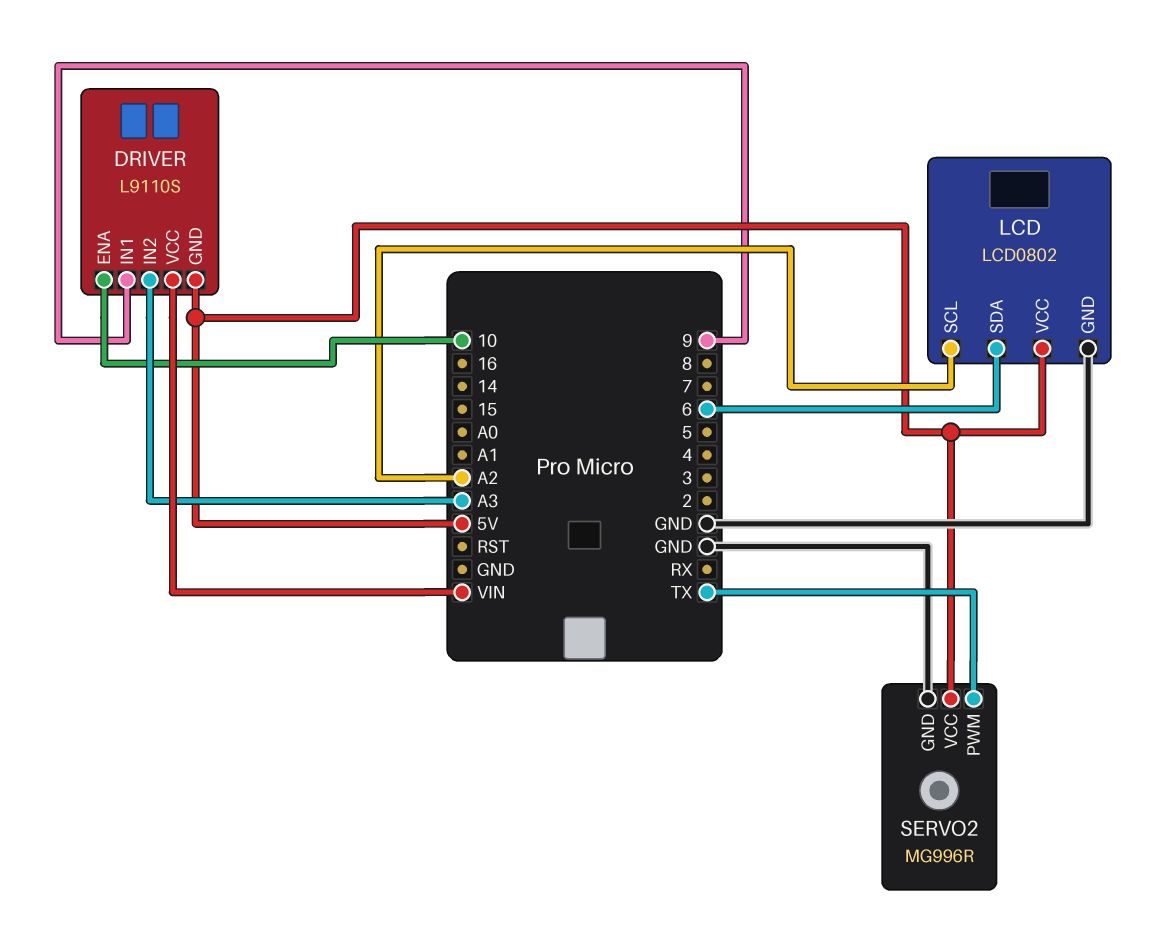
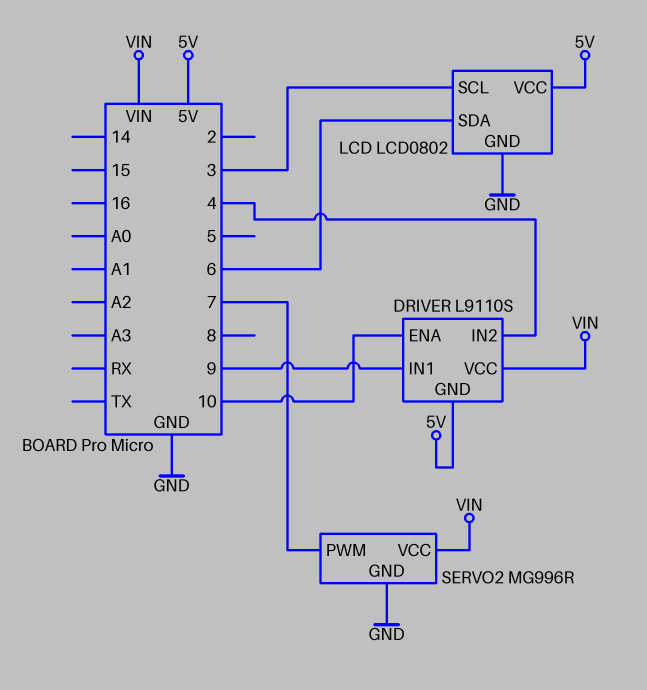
DRIVER pin IN2: A3 -> 4
LCD pin SCL: A2 -> 3
SERVO2 pin PWM: TX -> 7
SERVO2 pin VCC: 5V -> VIN

